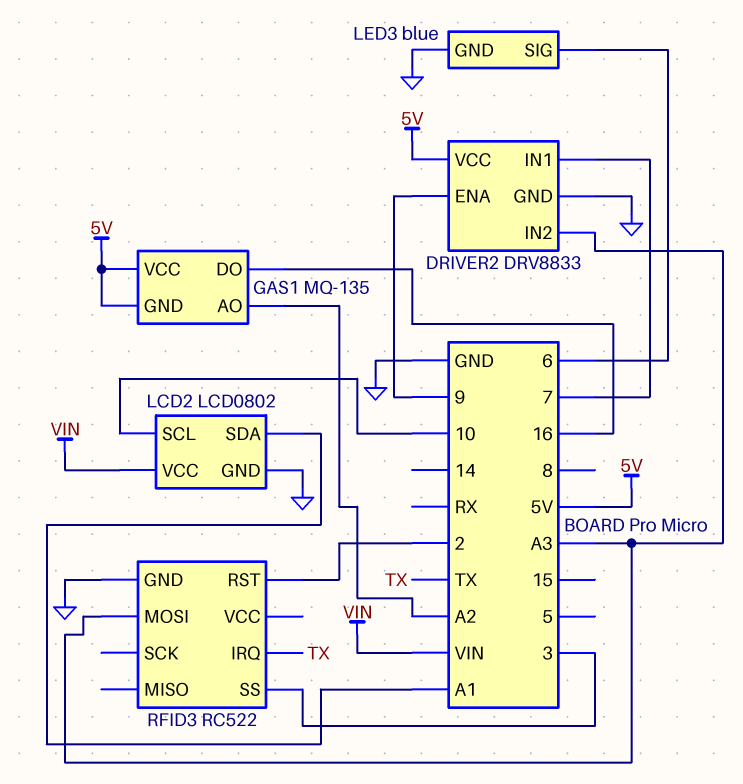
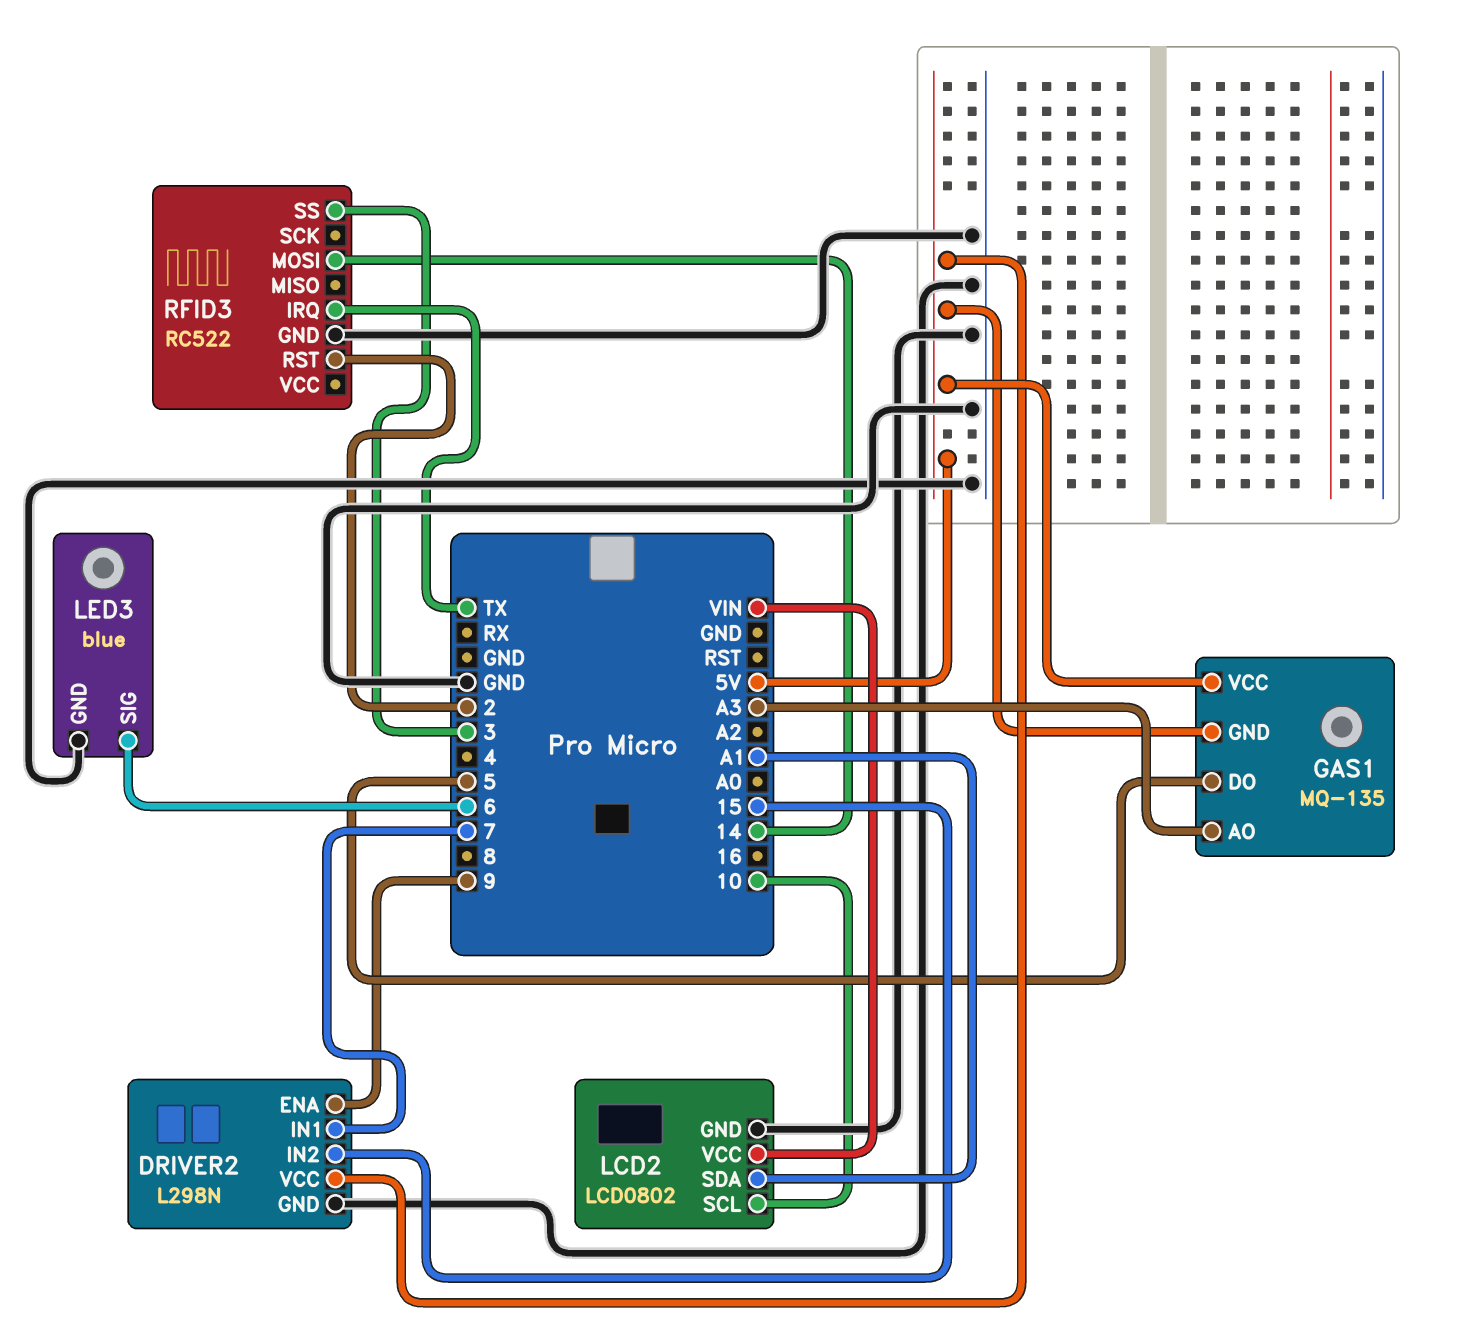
DRIVER2: DRV8833 -> L298N
DRIVER2 pin IN2: A3 -> 15
GAS1 pin AO: A2 -> A3
GAS1 pin DO: 16 -> 5
RFID3 pin MOSI: A3 -> 14

